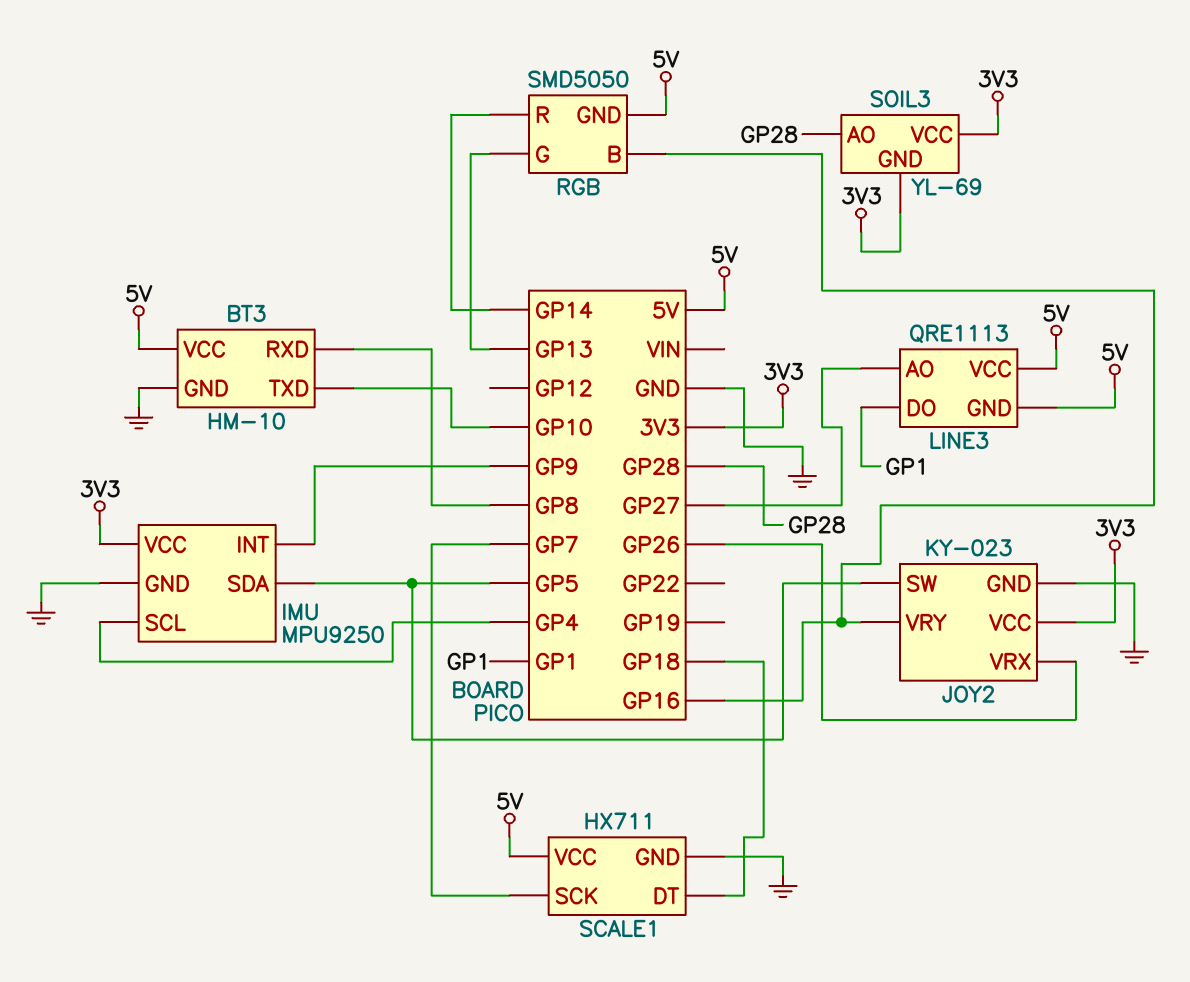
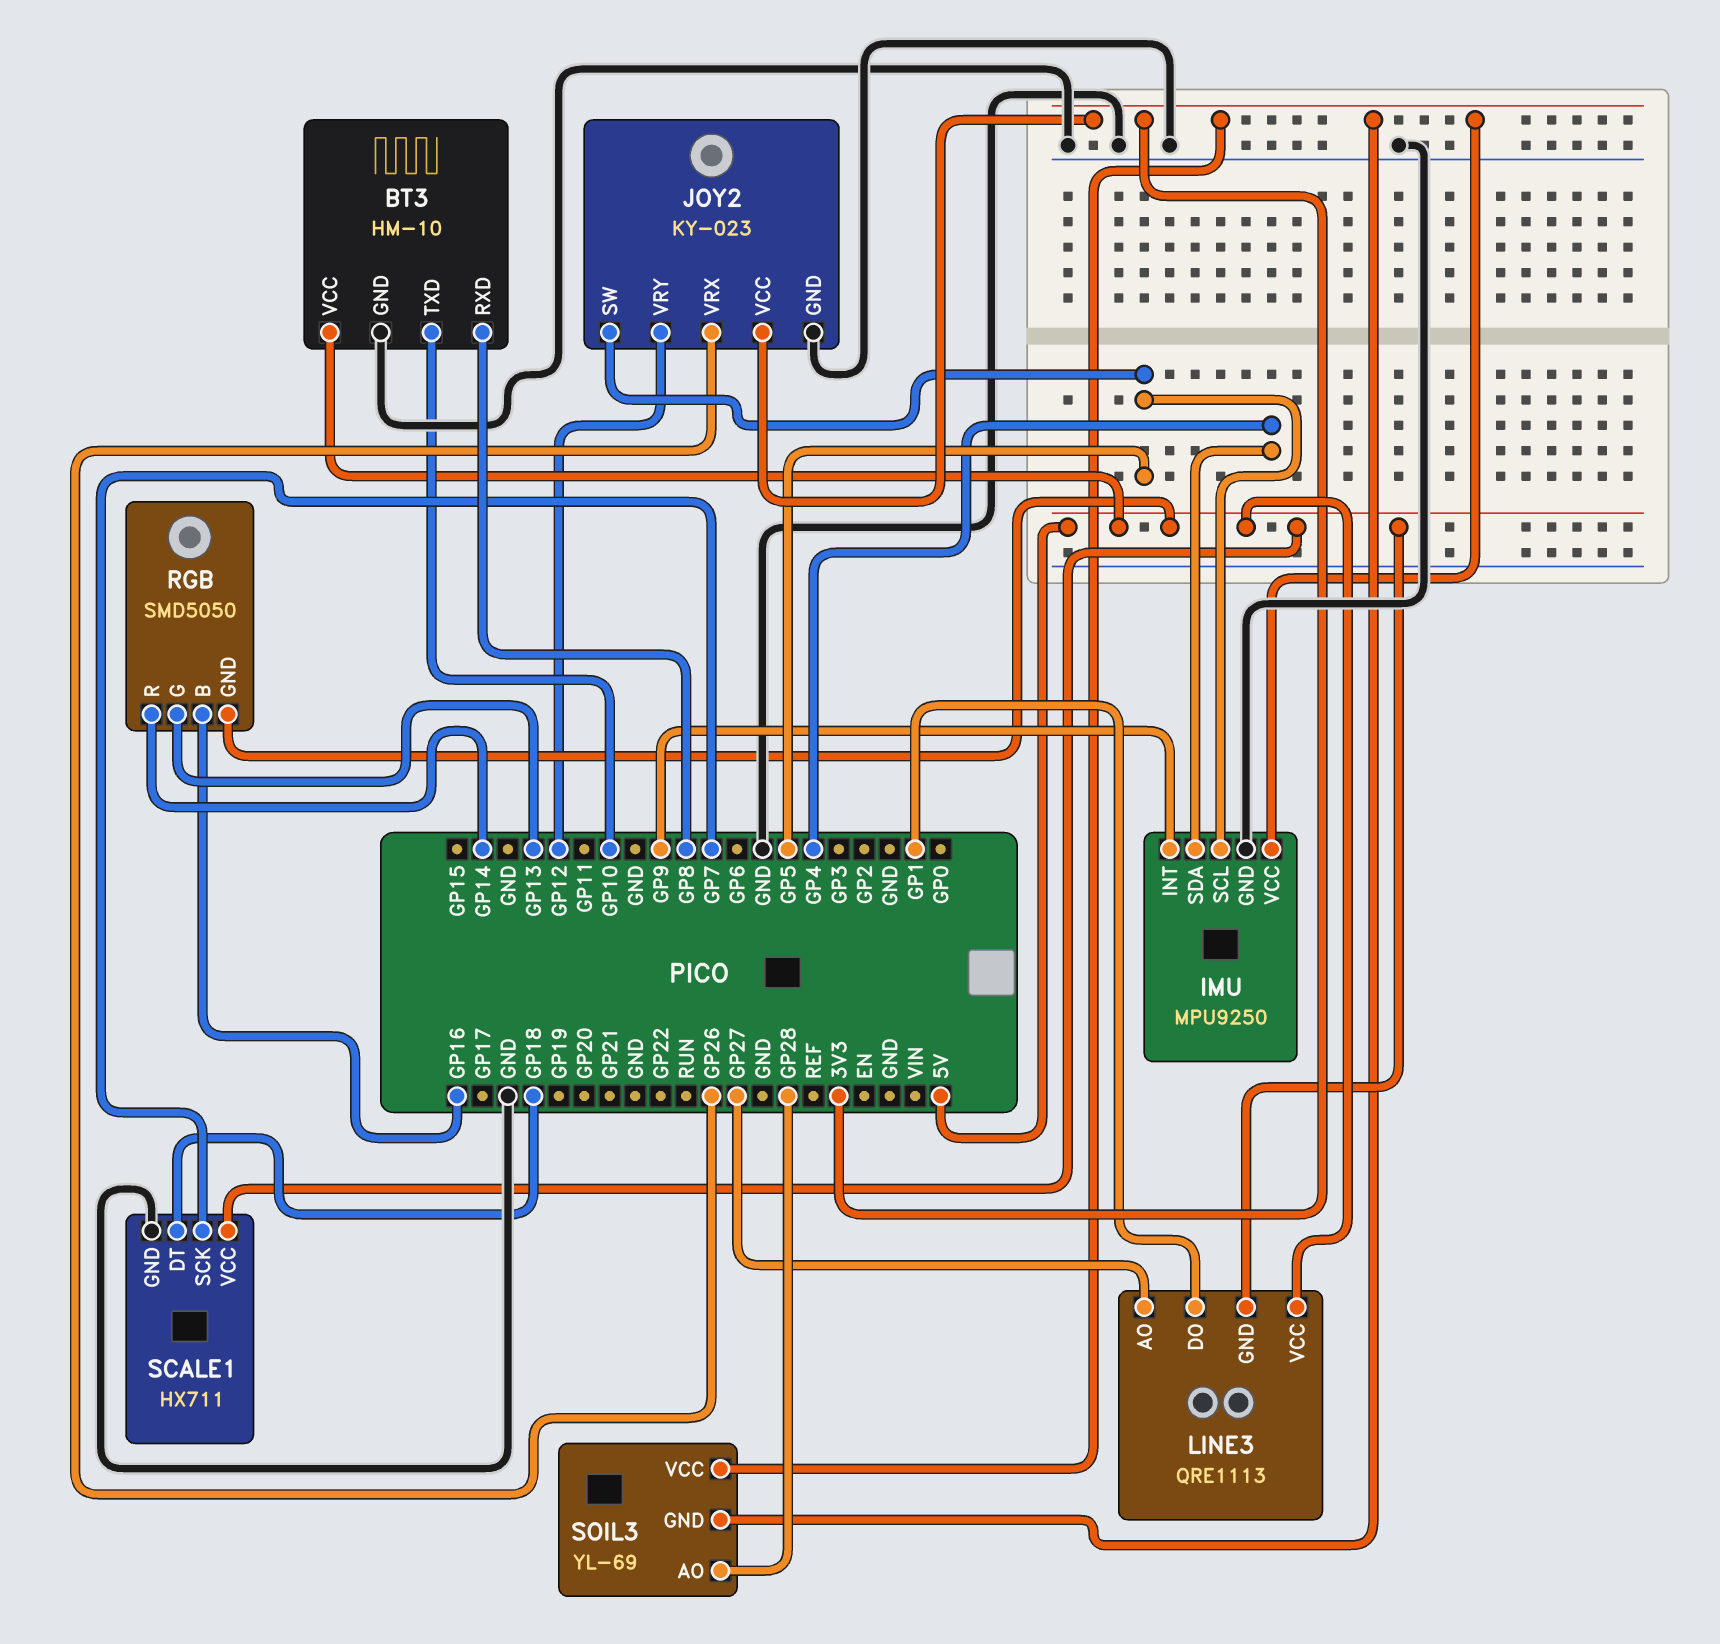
IMU pin SCL: GP4 -> GP5
IMU pin SDA: GP5 -> GP4
JOY2 pin VRY: GP16 -> GP12

